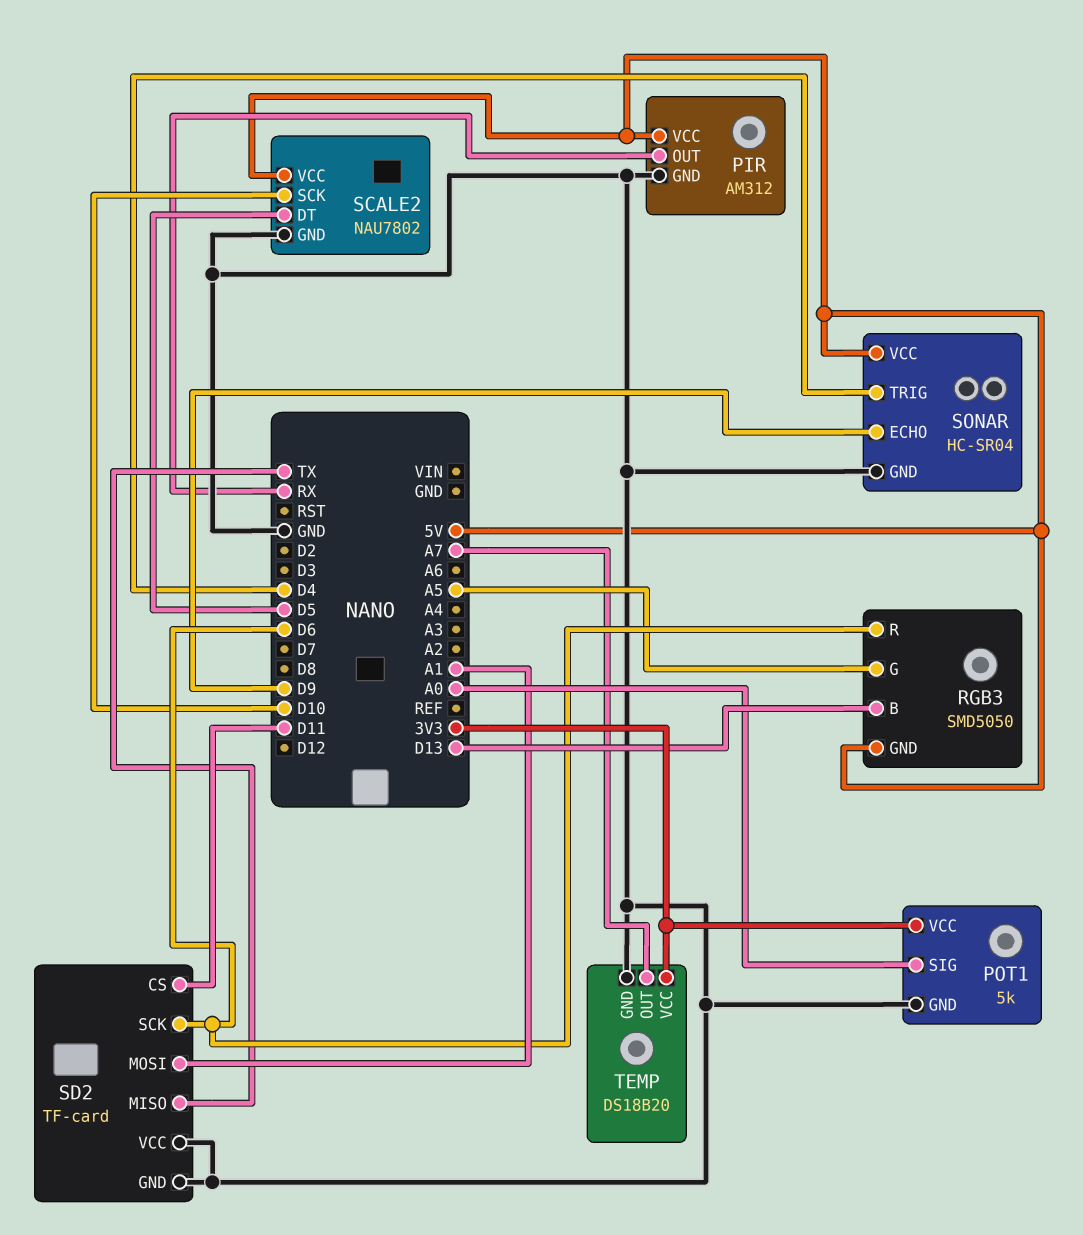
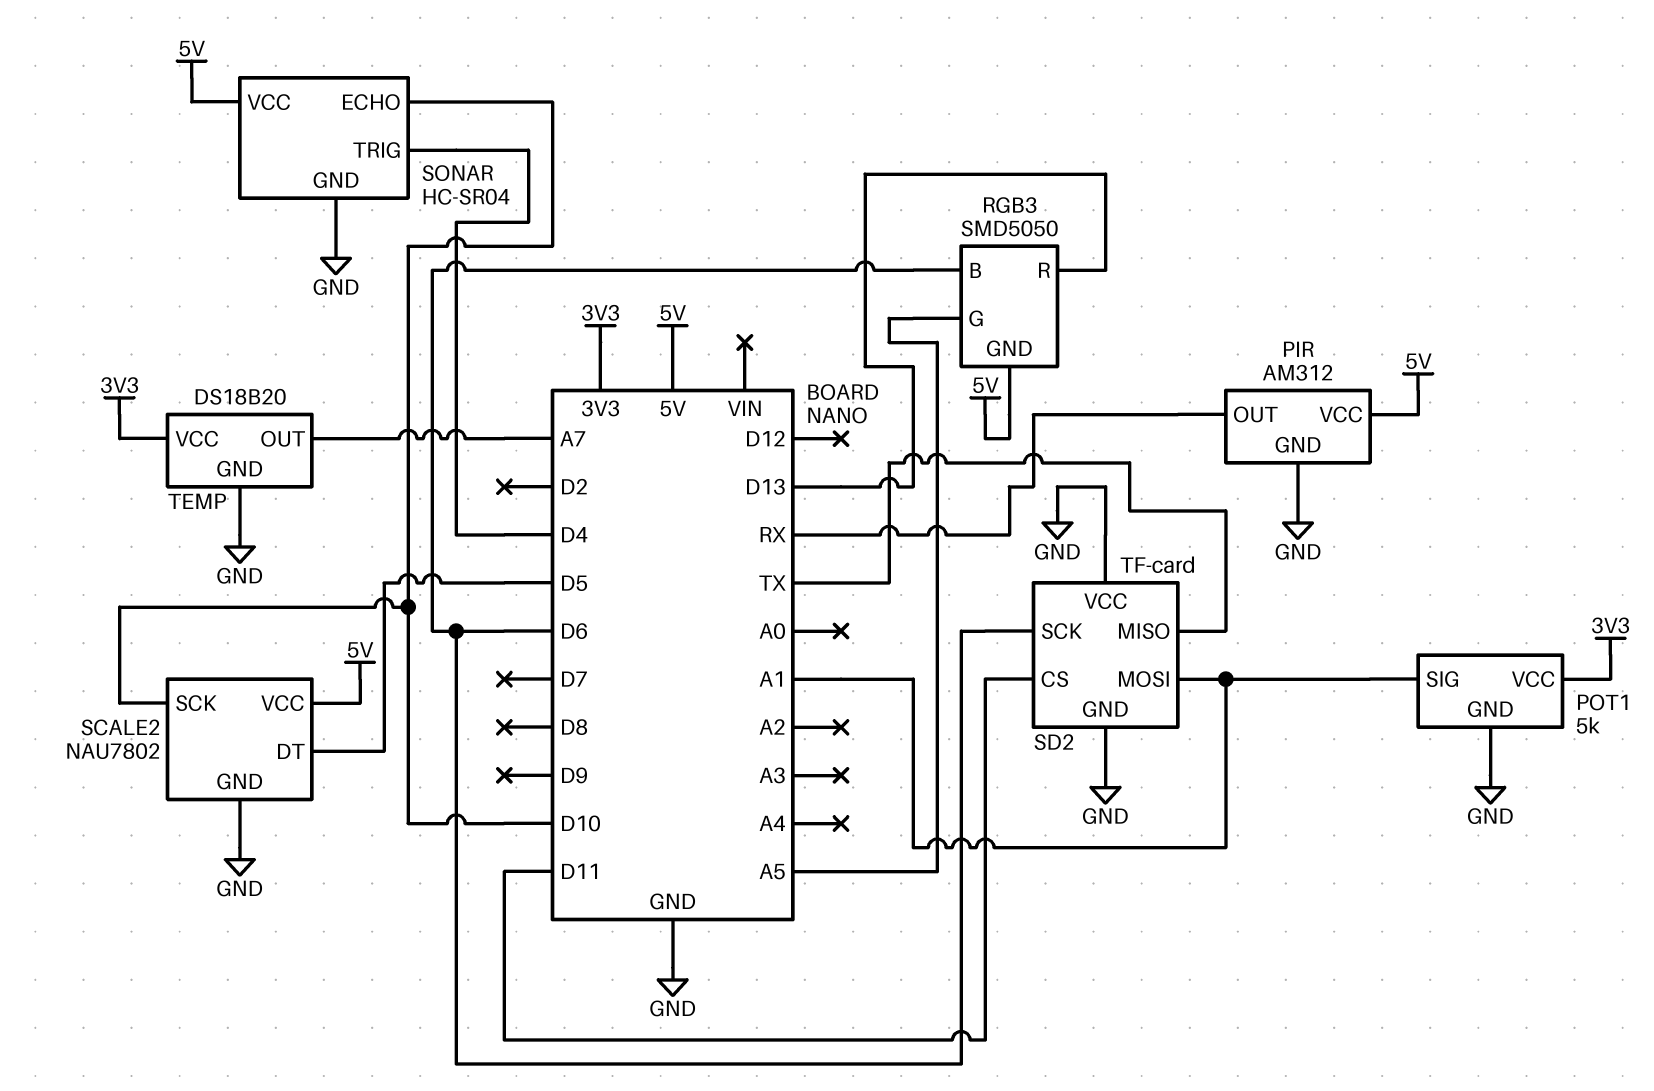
POT1 pin SIG: A0 -> A1
RGB3 pin B: D13 -> D6
RGB3 pin R: D6 -> D13
SONAR pin ECHO: D9 -> D10

